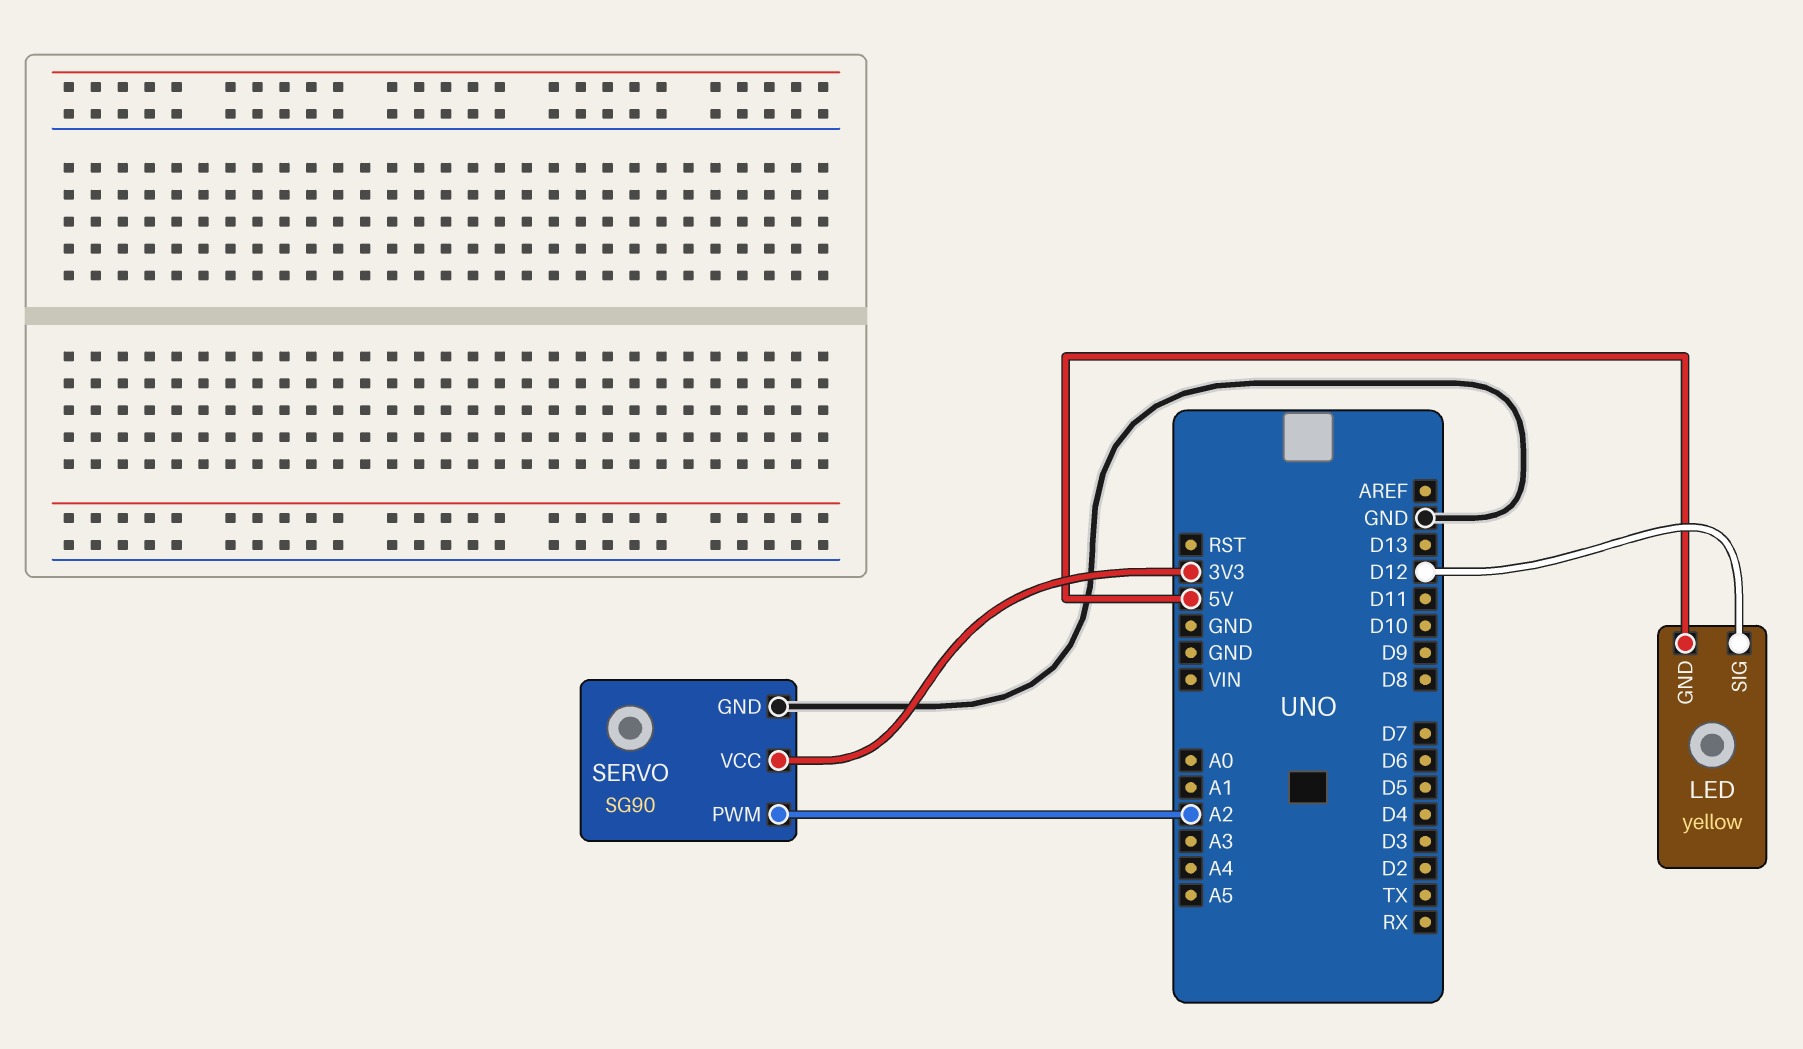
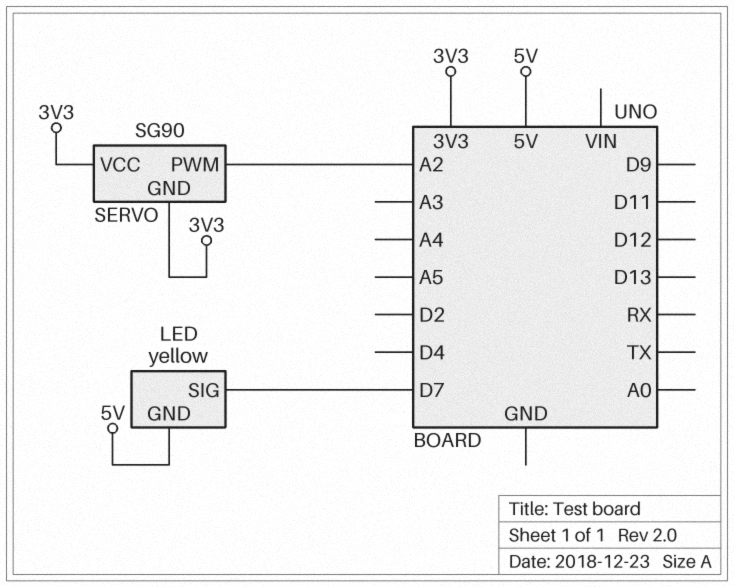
LED pin SIG: D12 -> D7
SERVO pin GND: GND -> 3V3

